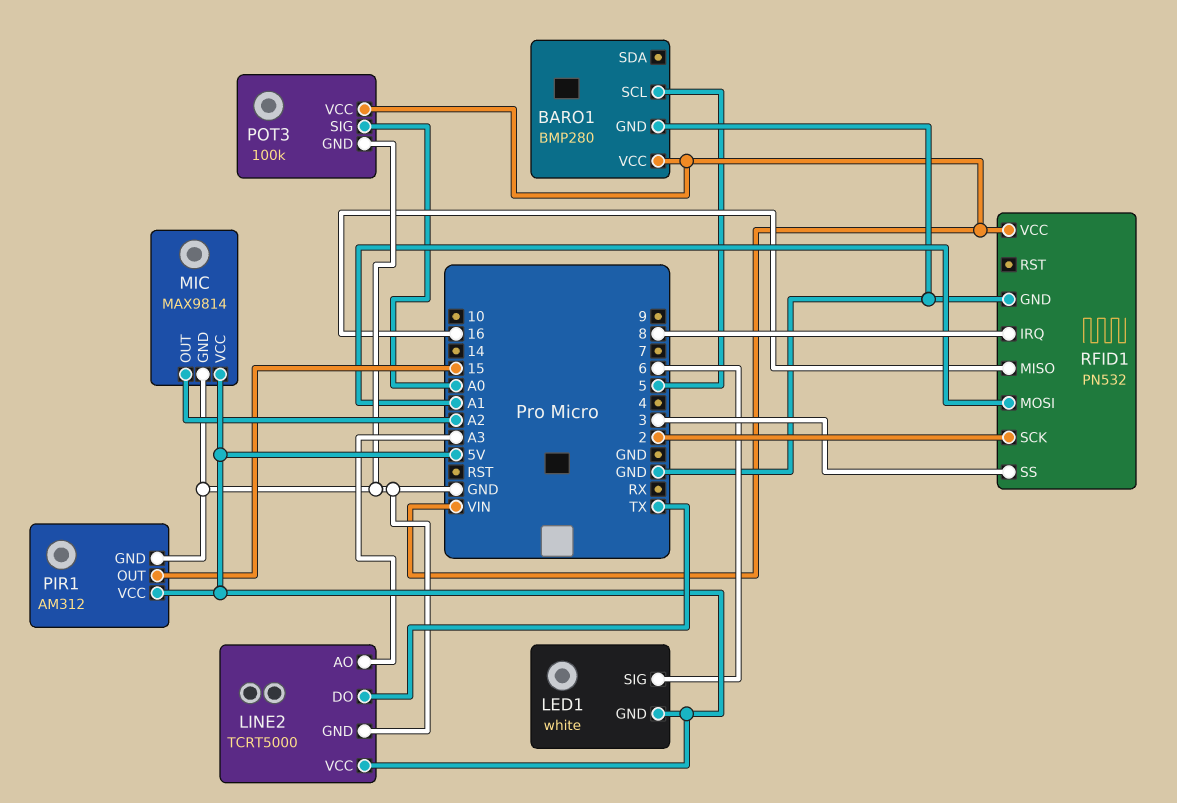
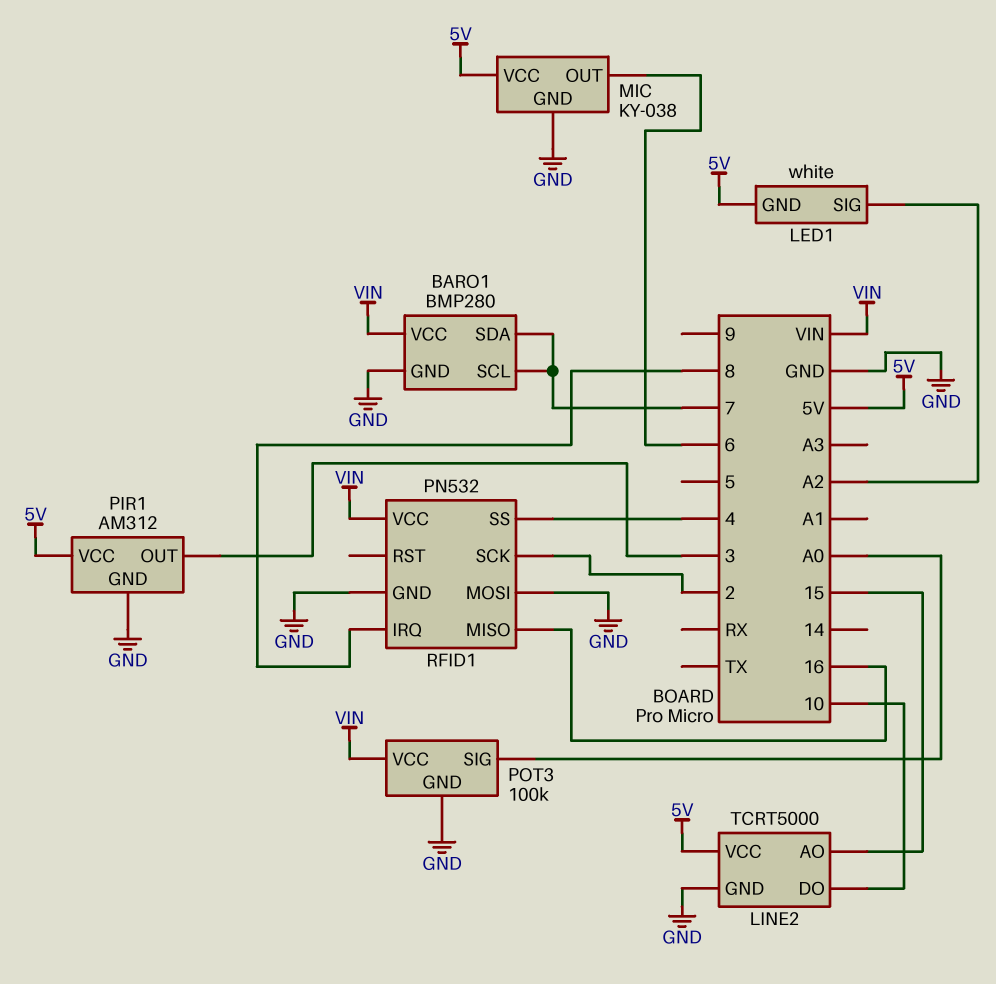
BARO1 pin SCL: 5 -> 7
BARO1 pin SDA: none -> 7
LED1 pin SIG: 6 -> A2
LINE2 pin AO: A3 -> 15
LINE2 pin DO: TX -> 10
MIC: MAX9814 -> KY-038
MIC pin OUT: A2 -> 6
PIR1 pin OUT: 15 -> 3
RFID1 pin MOSI: A1 -> GND
RFID1 pin SS: 3 -> 4

